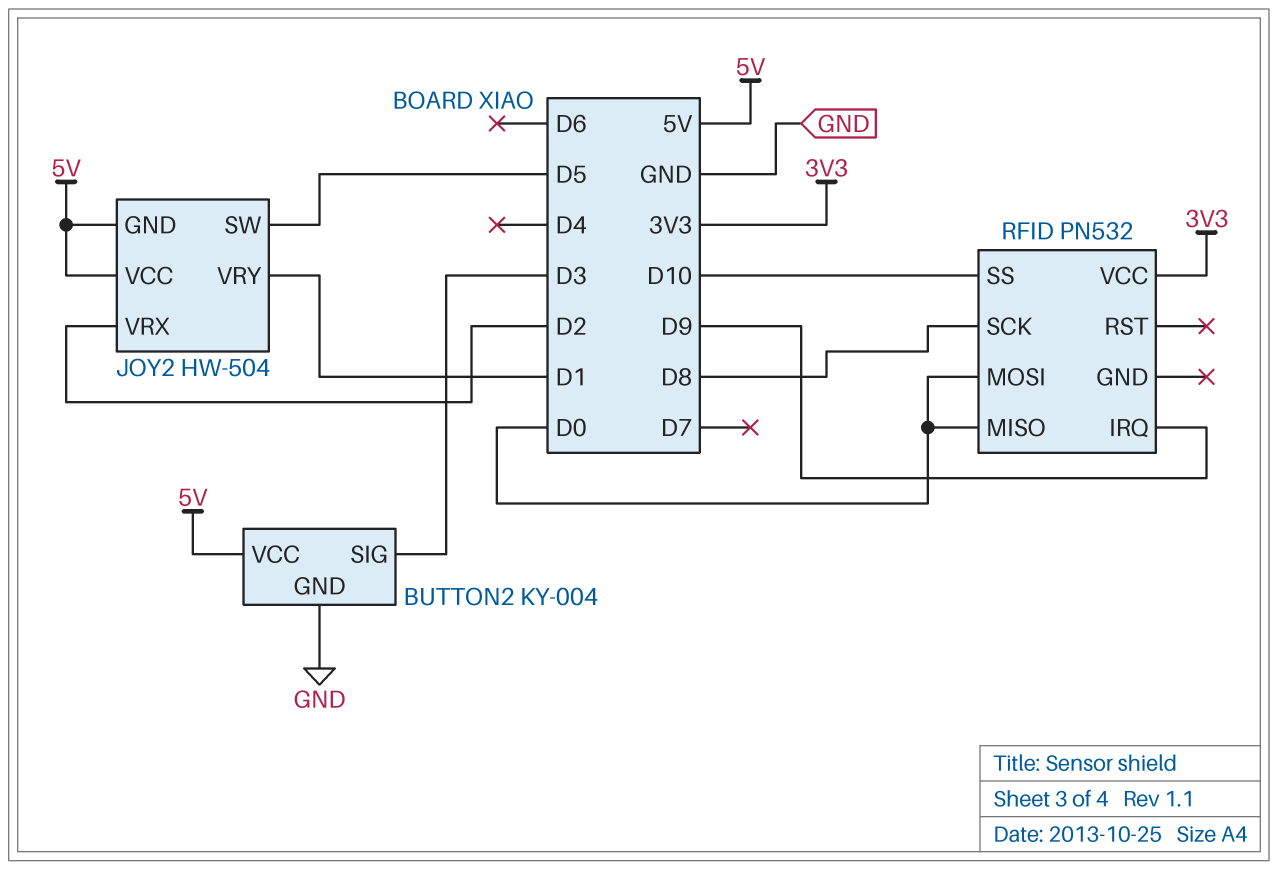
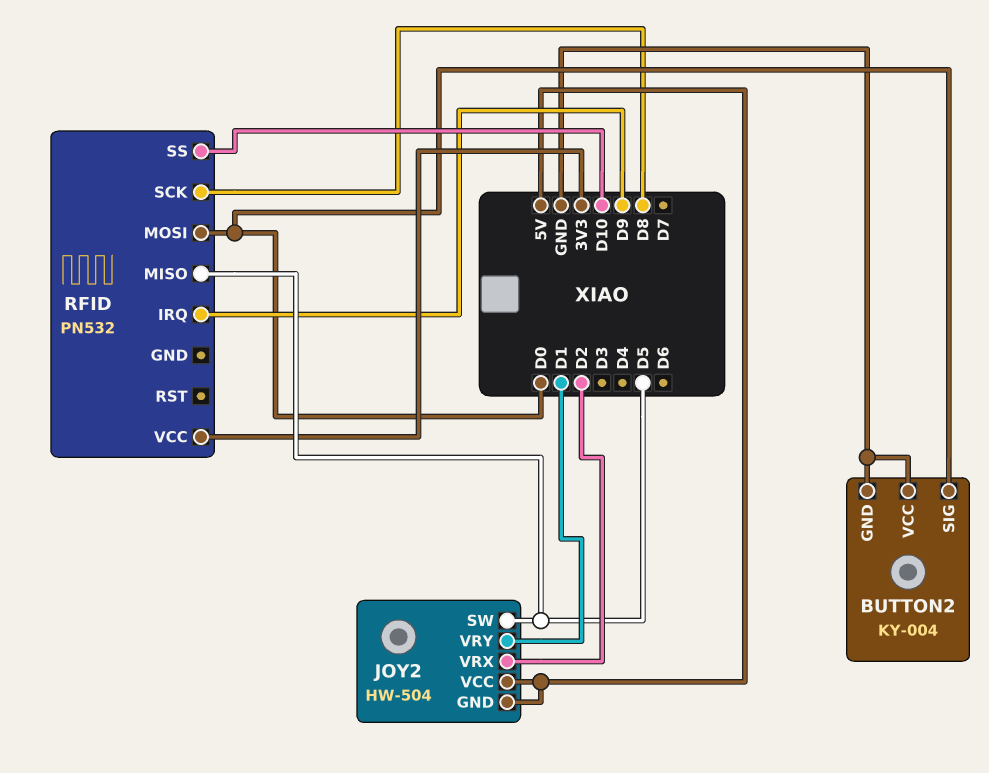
BUTTON2 pin SIG: D3 -> D0
BUTTON2 pin VCC: 5V -> GND
RFID pin MISO: D0 -> D5

